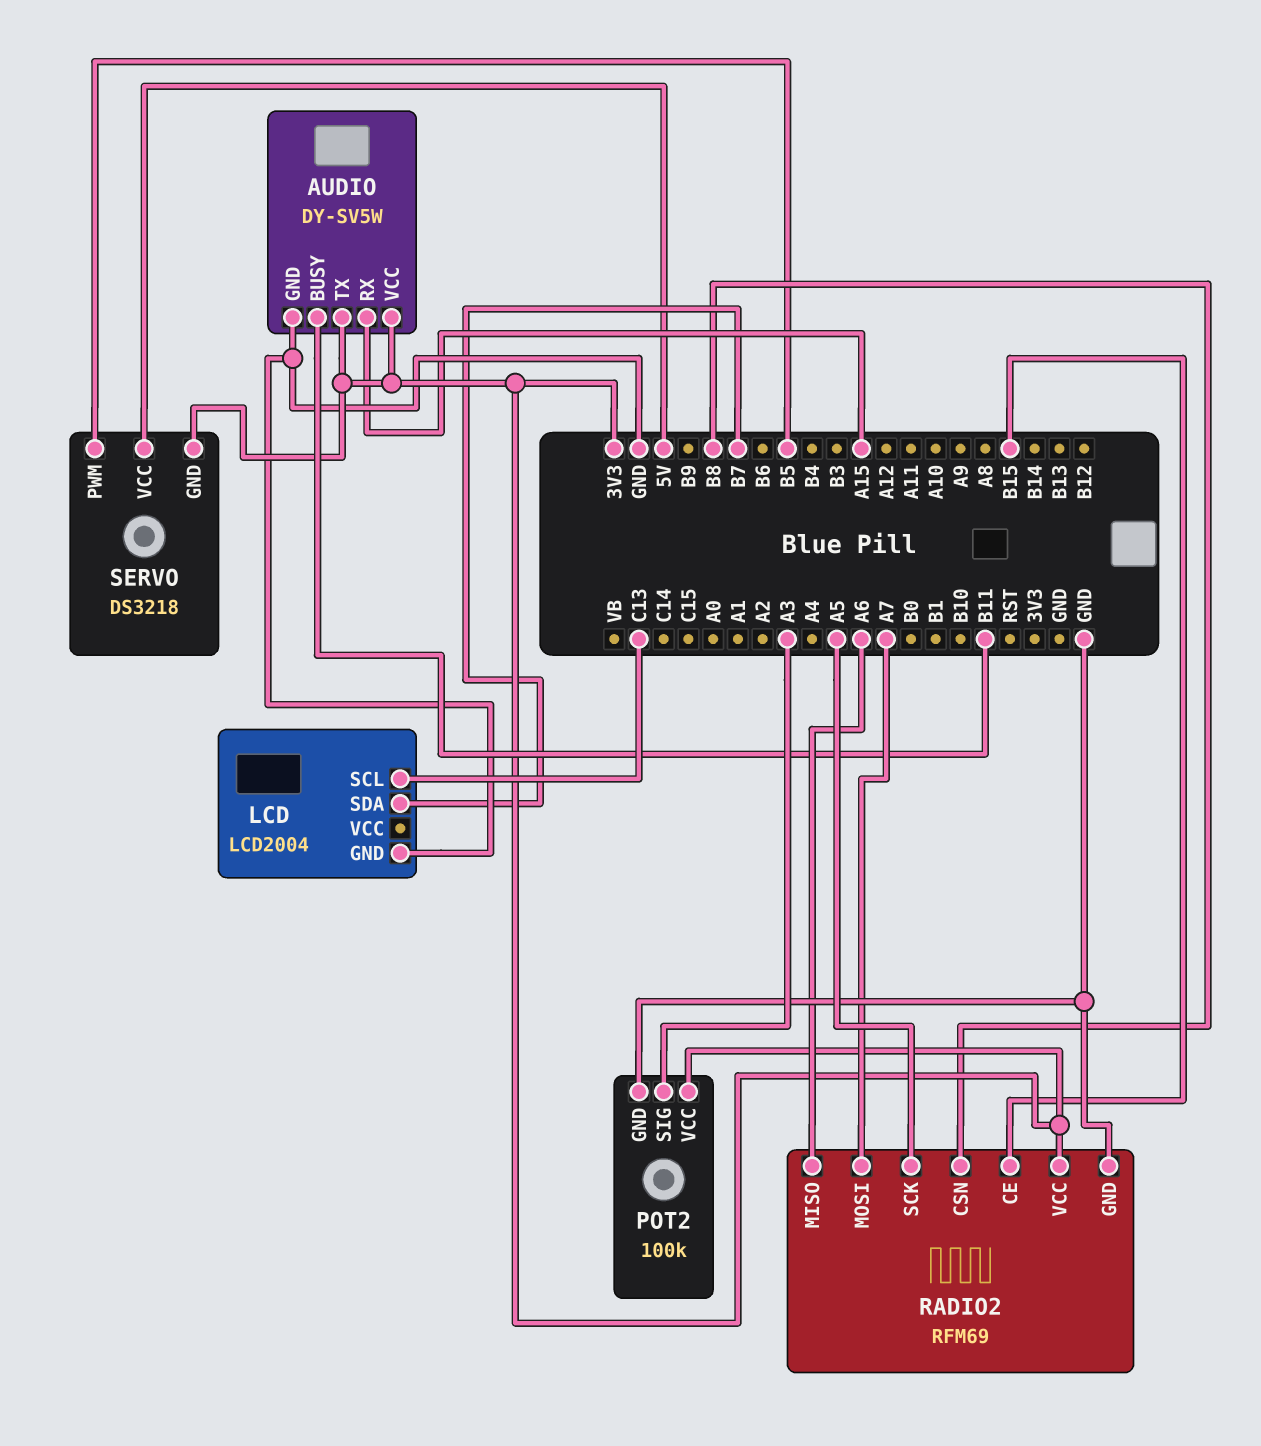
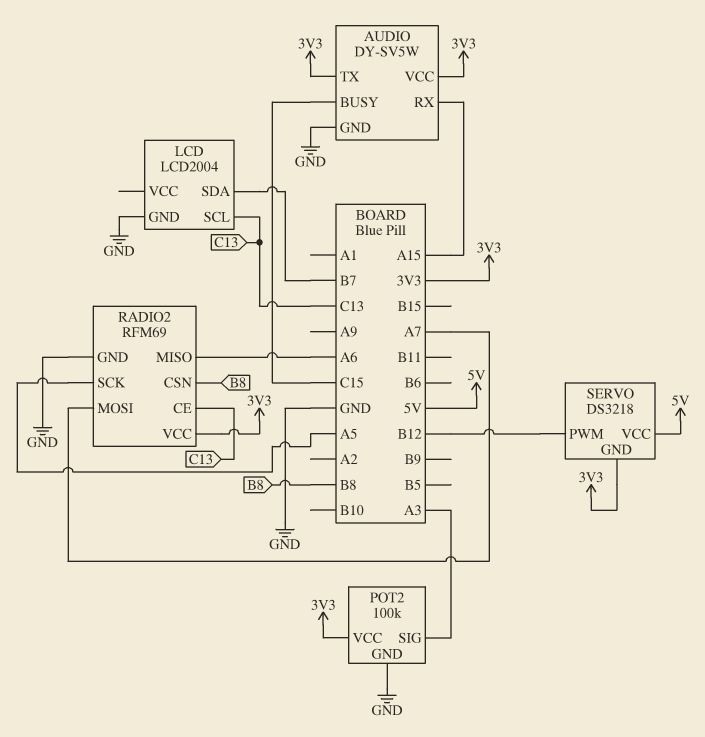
AUDIO pin BUSY: B11 -> C15
RADIO2 pin CE: B15 -> C13
SERVO pin PWM: B5 -> B12

